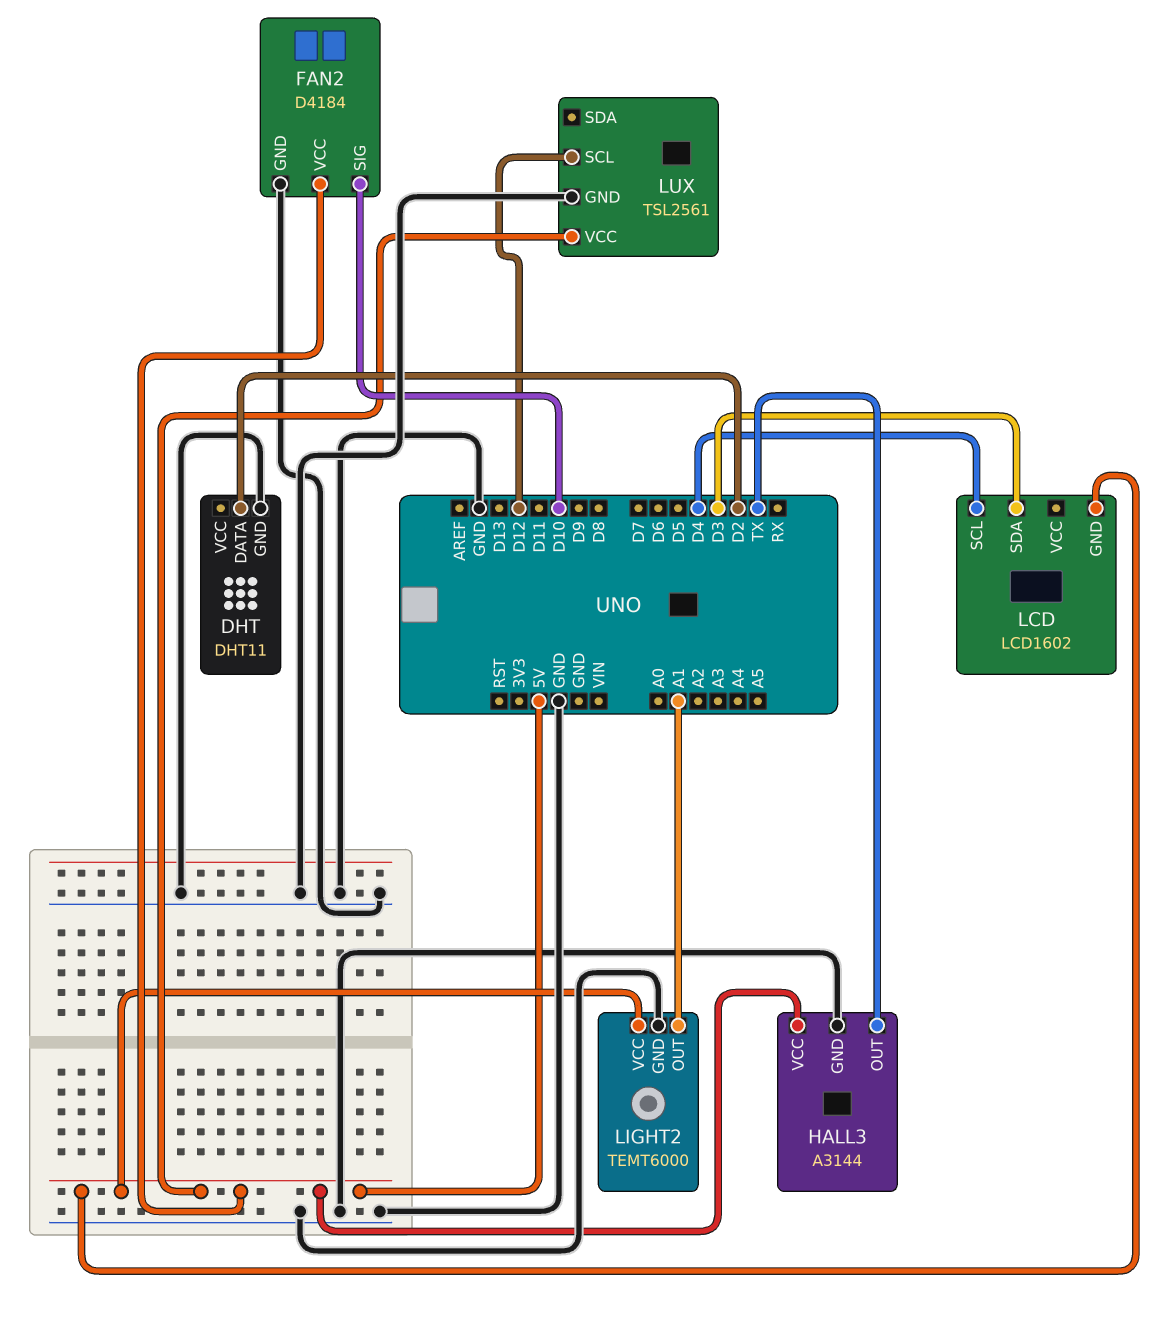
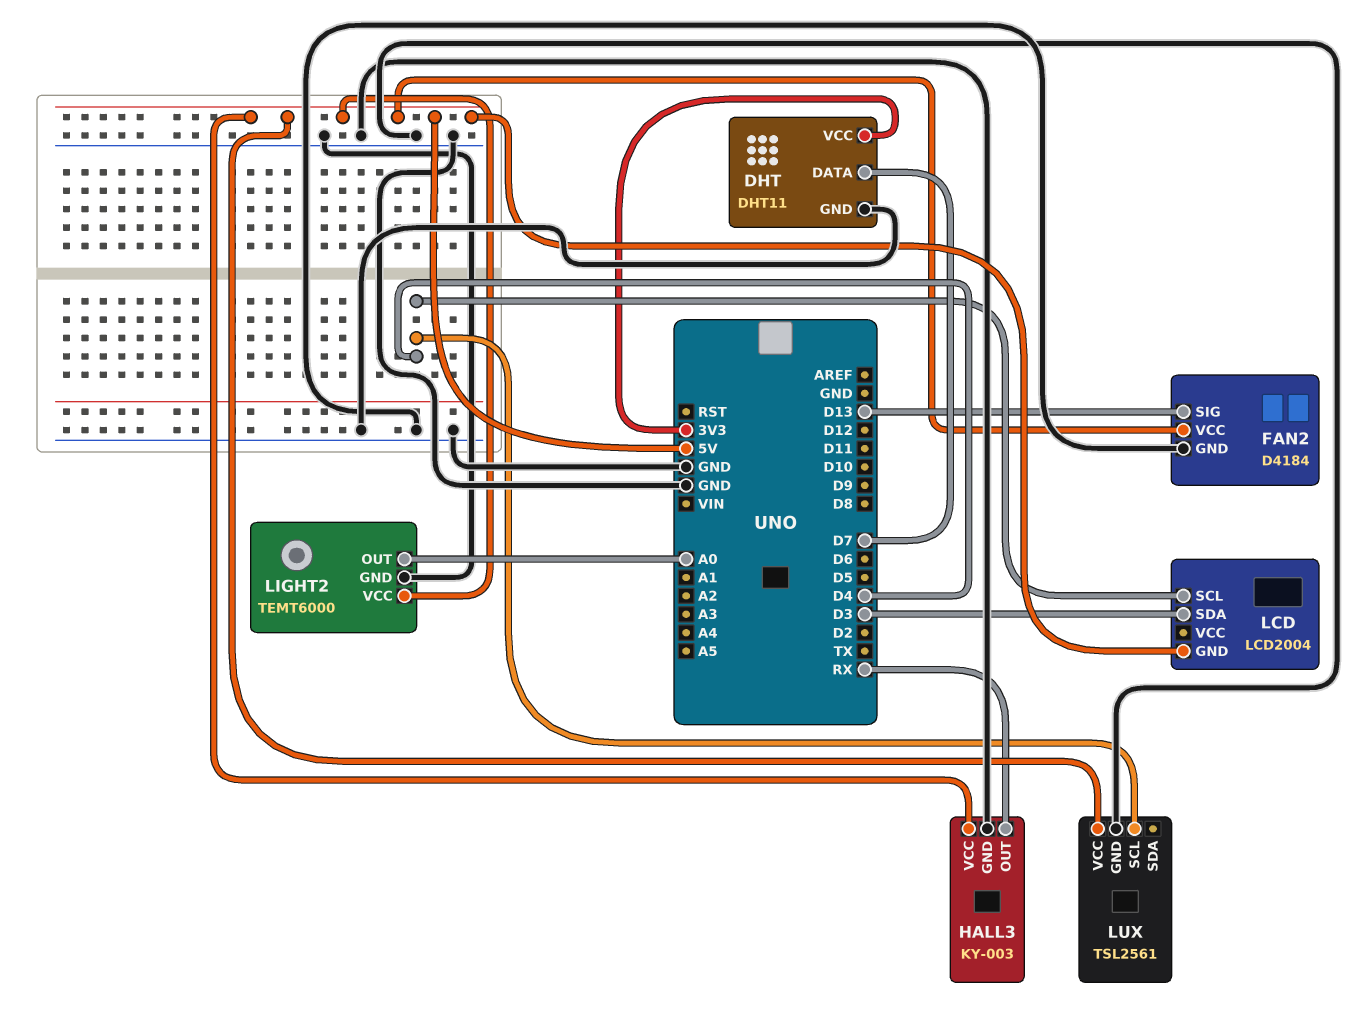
DHT pin DATA: D2 -> D7
DHT pin VCC: none -> 3V3
FAN2 pin SIG: D10 -> D13
HALL3: A3144 -> KY-003
HALL3 pin OUT: TX -> RX
LCD: LCD1602 -> LCD2004
LIGHT2 pin OUT: A1 -> A0
LUX pin SCL: D12 -> D4

